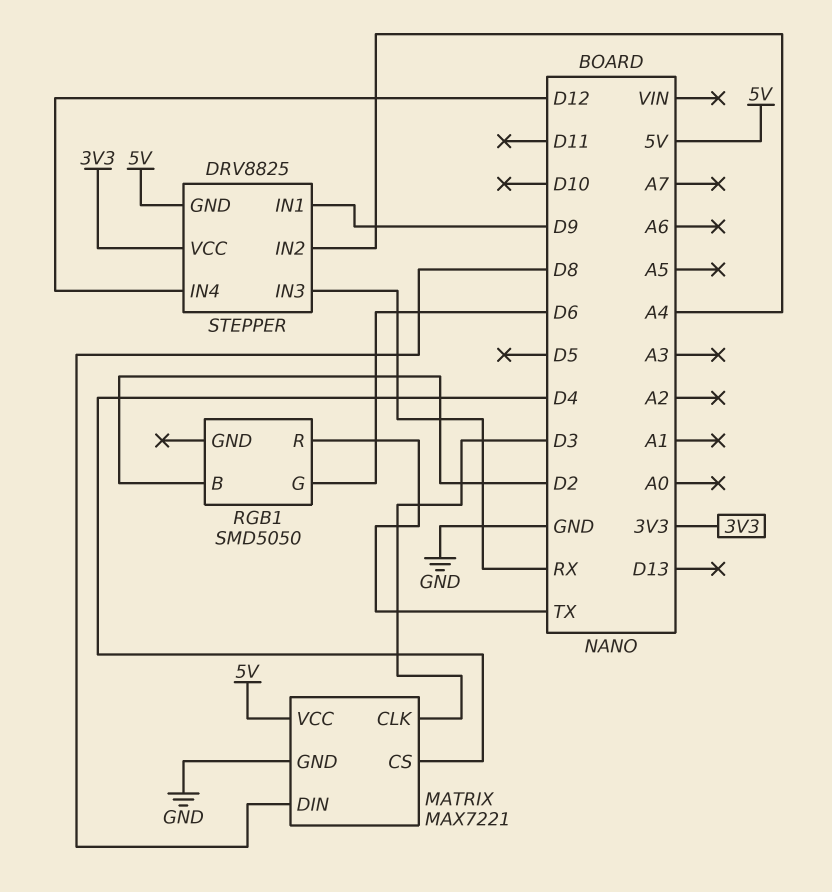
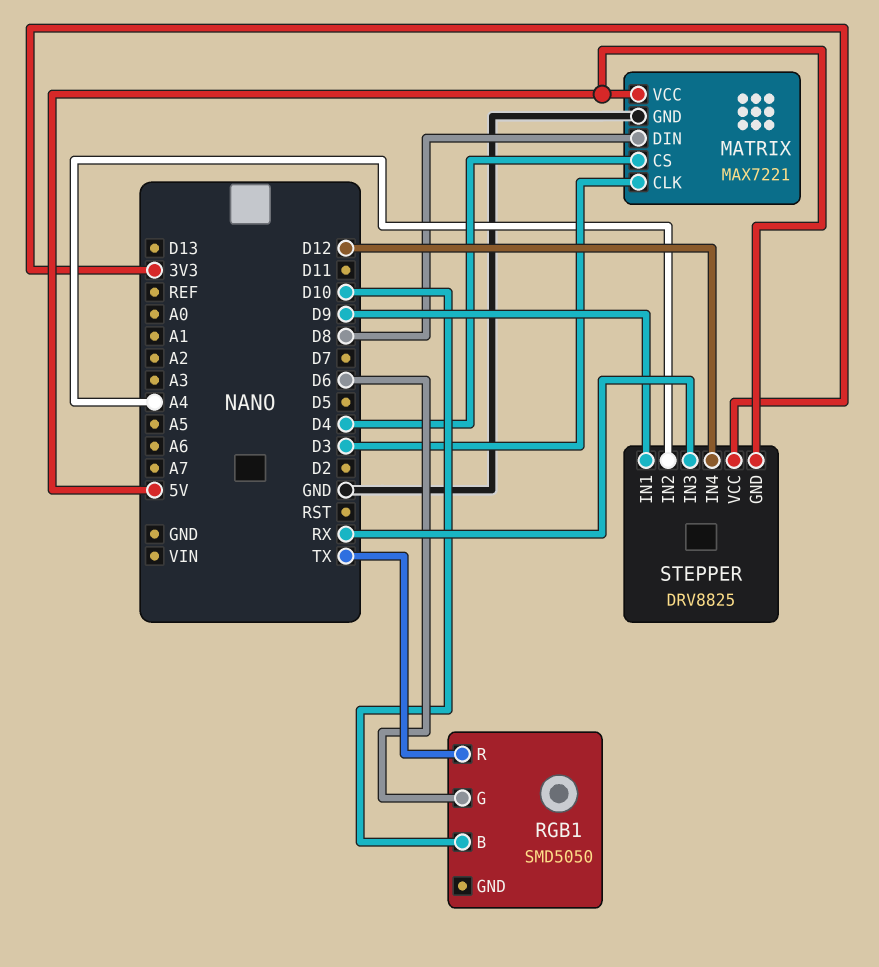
RGB1 pin B: D2 -> D10

